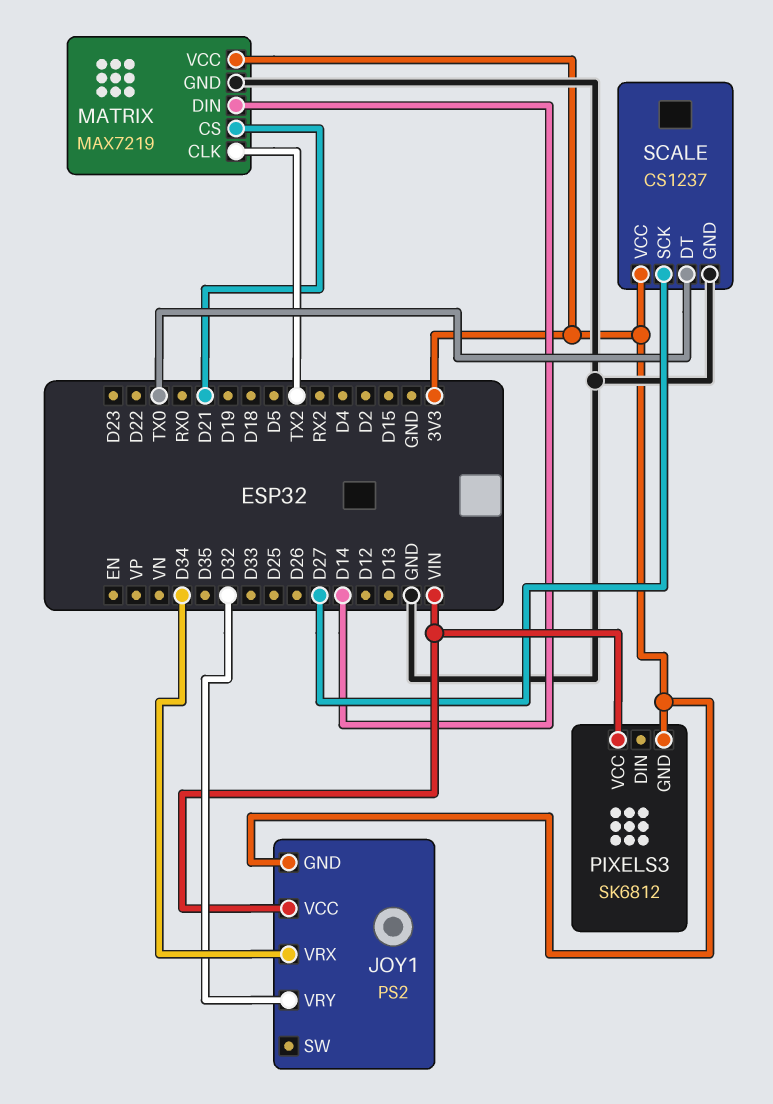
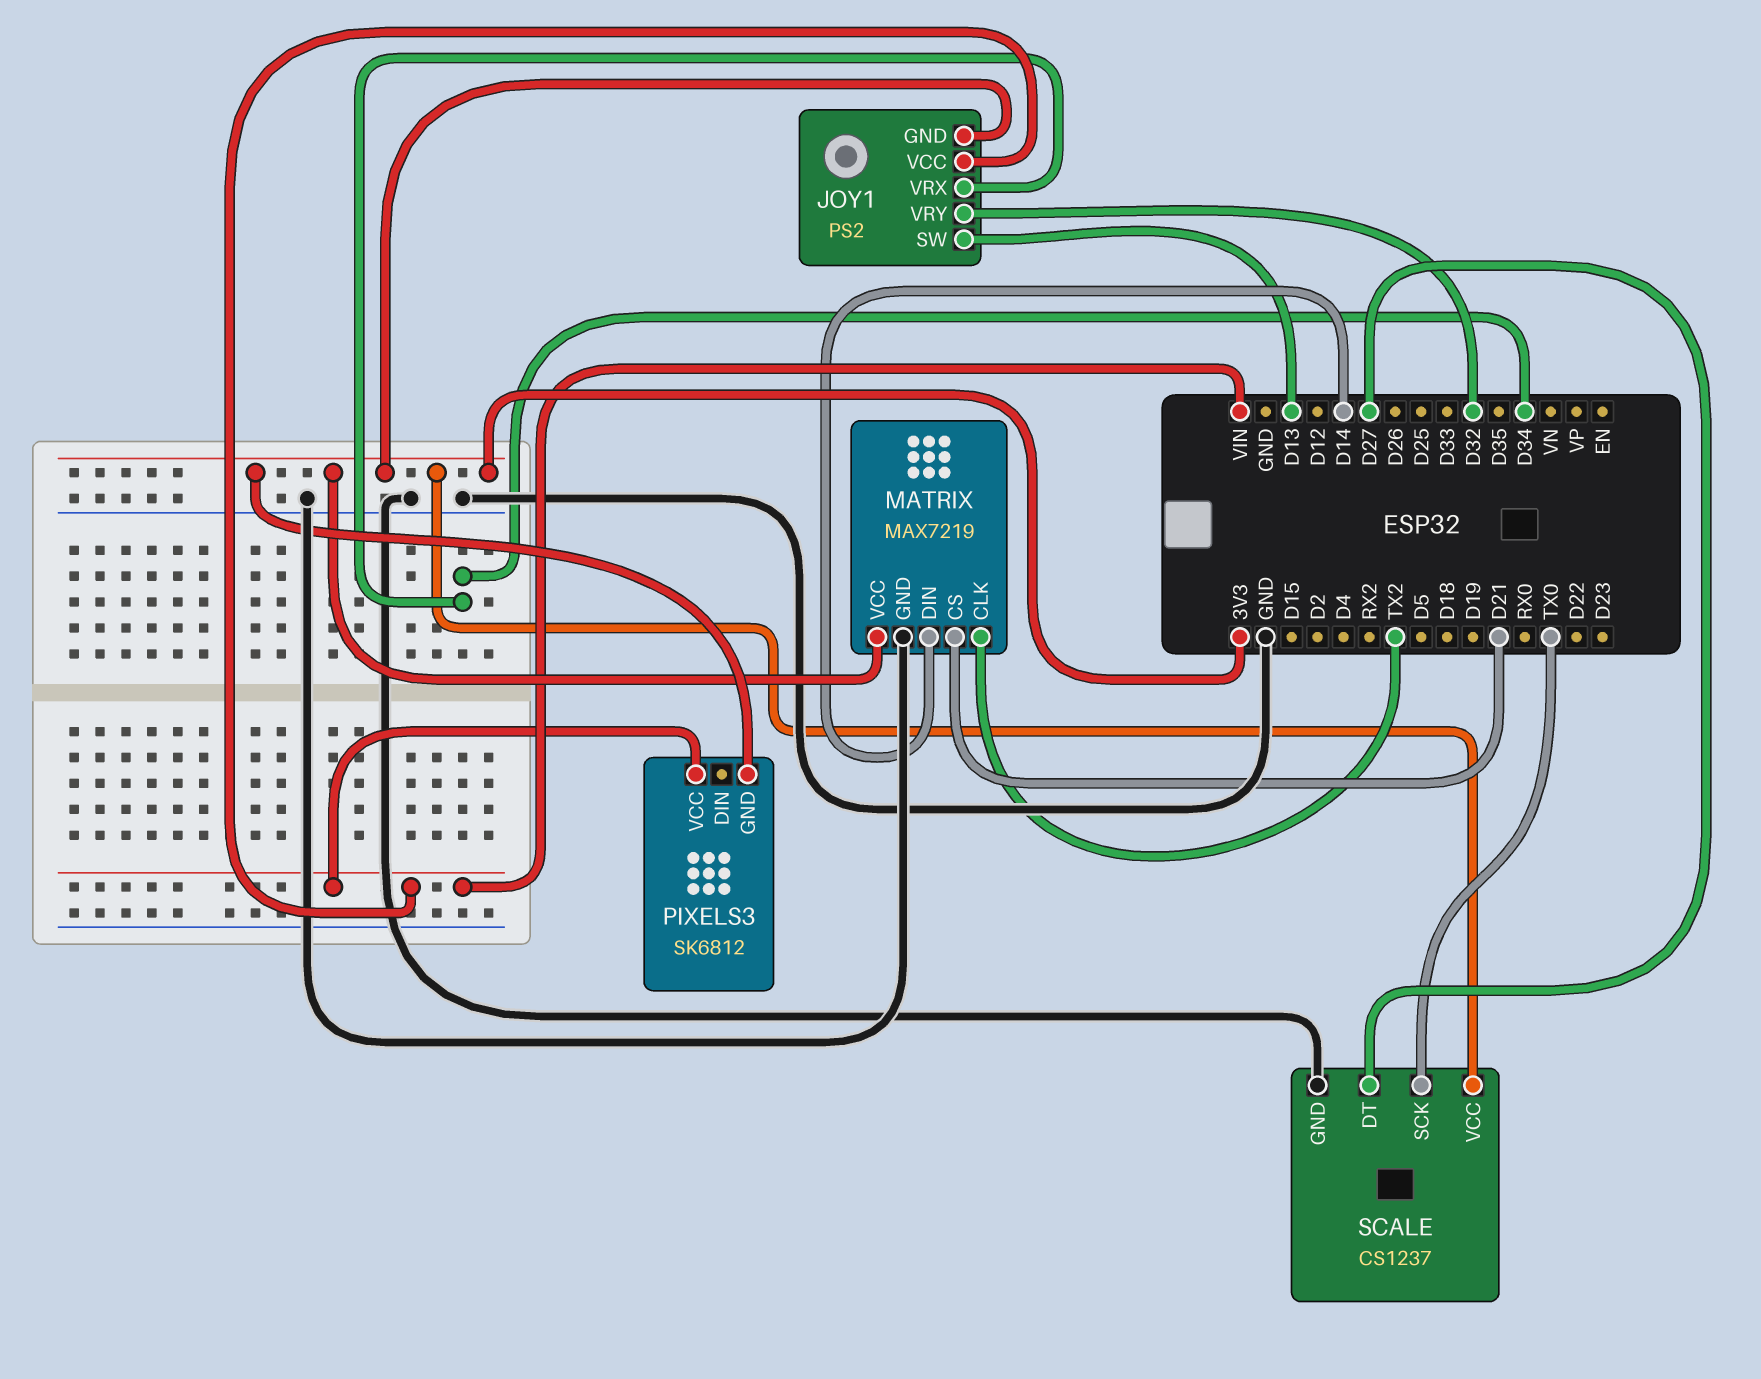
JOY1 pin SW: none -> D13
SCALE pin DT: TX0 -> D27
SCALE pin SCK: D27 -> TX0

